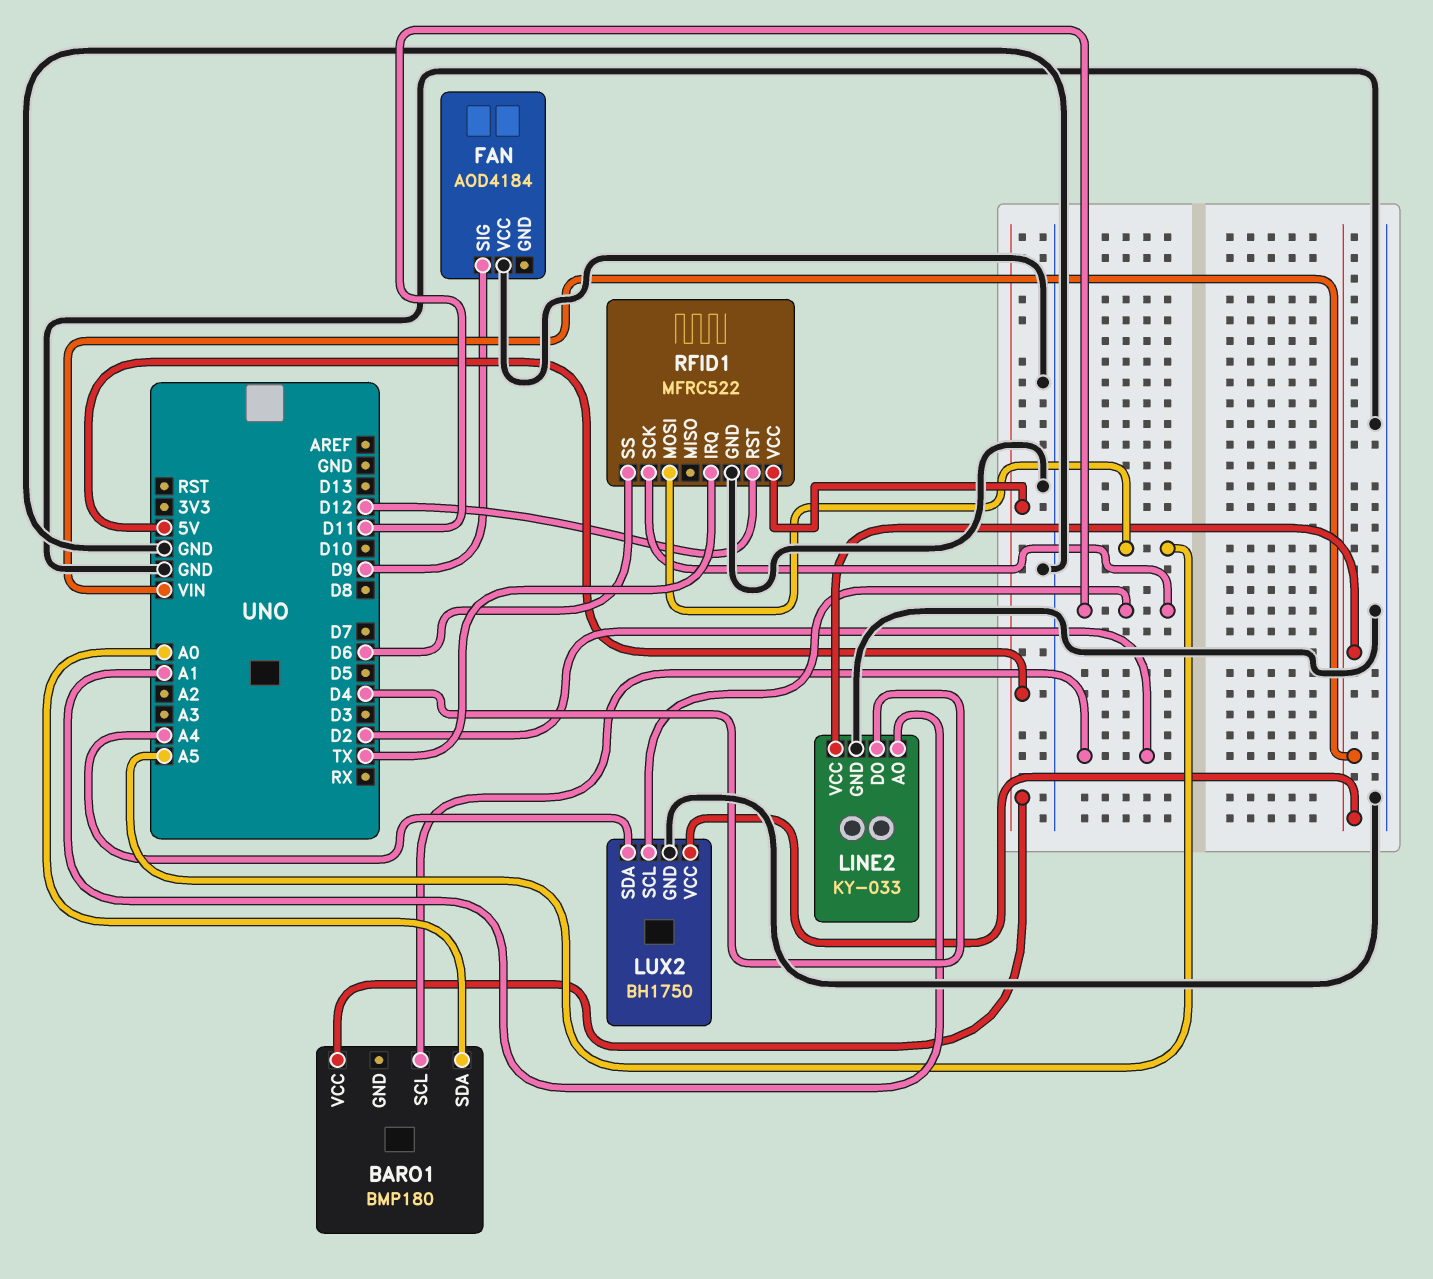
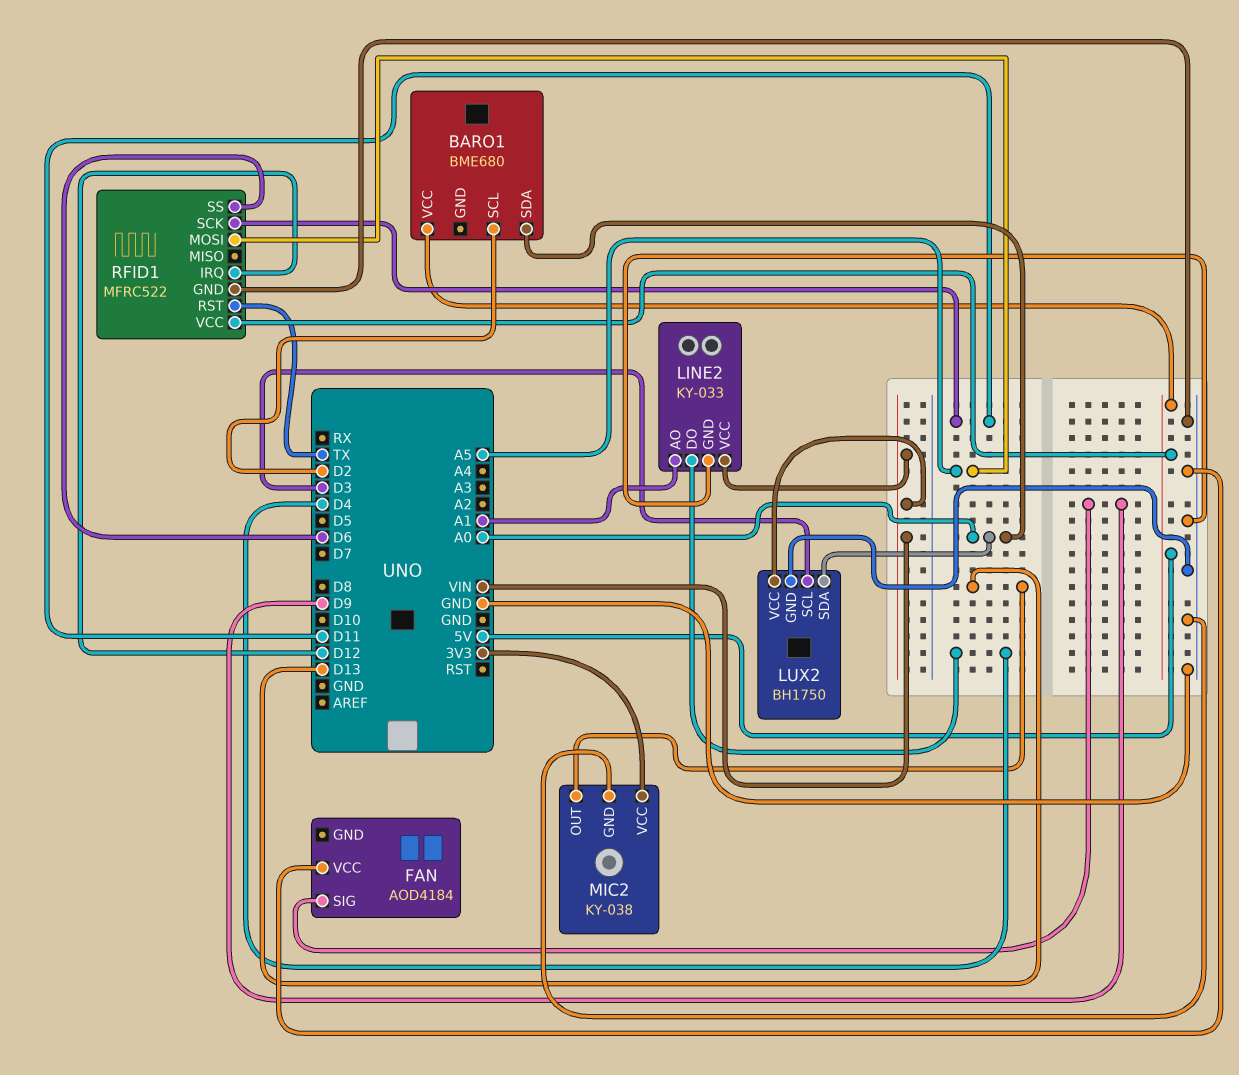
BARO1: BMP180 -> BME680
LUX2 pin SCL: D11 -> D3
LUX2 pin SDA: A4 -> A0
MIC2: none -> KY-038
MIC2 pin GND: none -> GND
MIC2 pin OUT: none -> D13
MIC2 pin VCC: none -> 3V3
RFID1 pin IRQ: TX -> D12
RFID1 pin RST: D12 -> TX

